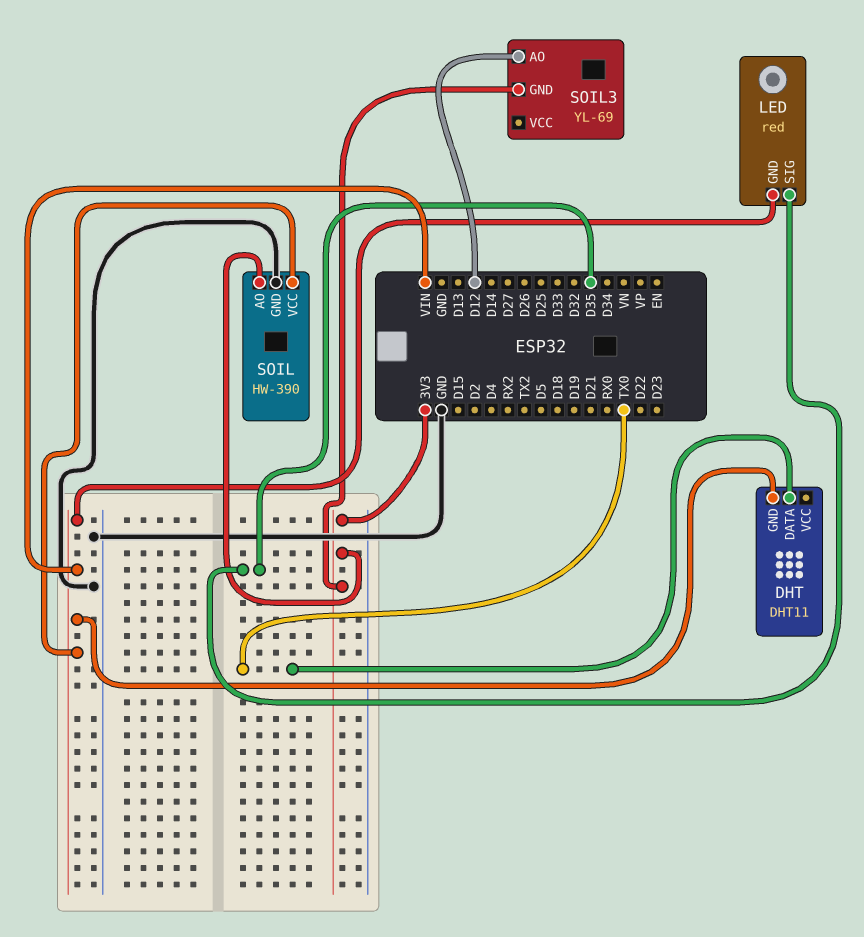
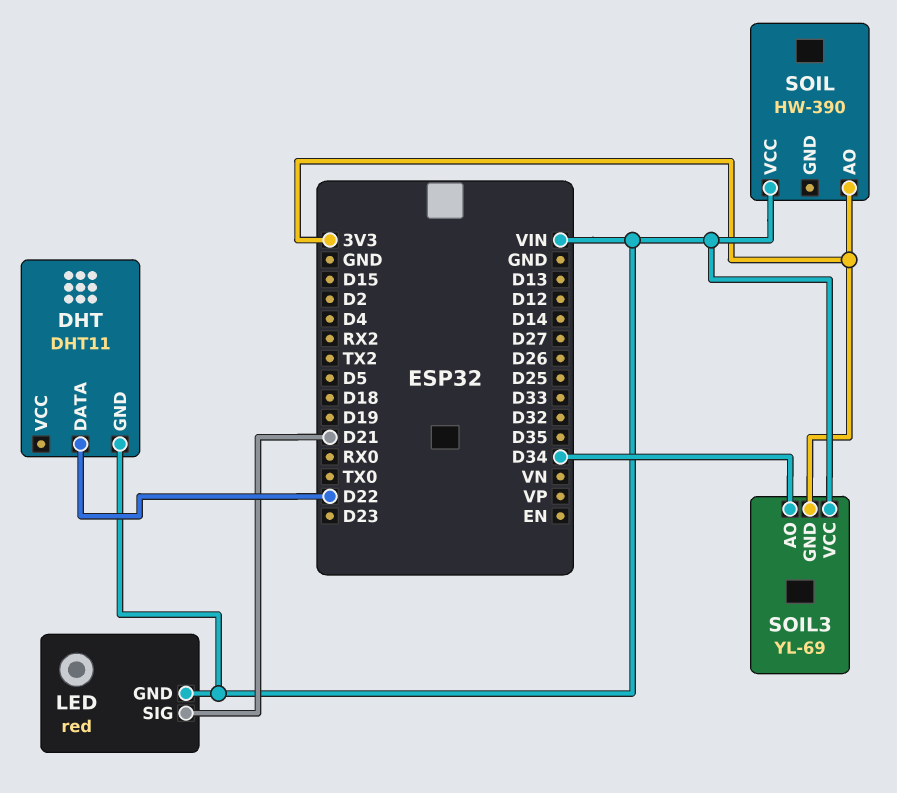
DHT pin DATA: TX0 -> D22
LED pin SIG: D35 -> D21
SOIL pin GND: GND -> none
SOIL3 pin AO: D12 -> D34
SOIL3 pin VCC: none -> VIN

